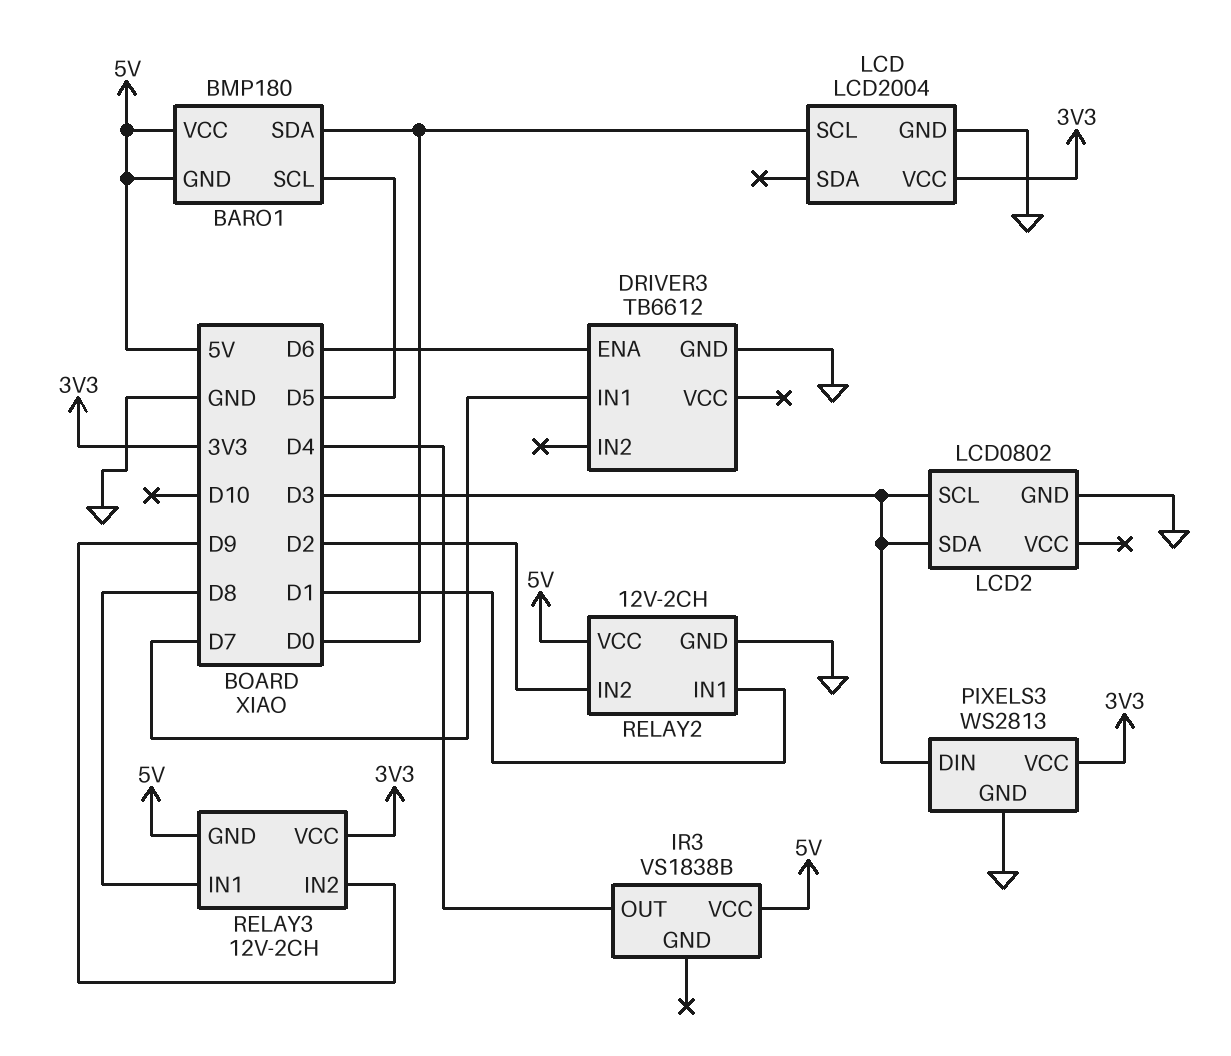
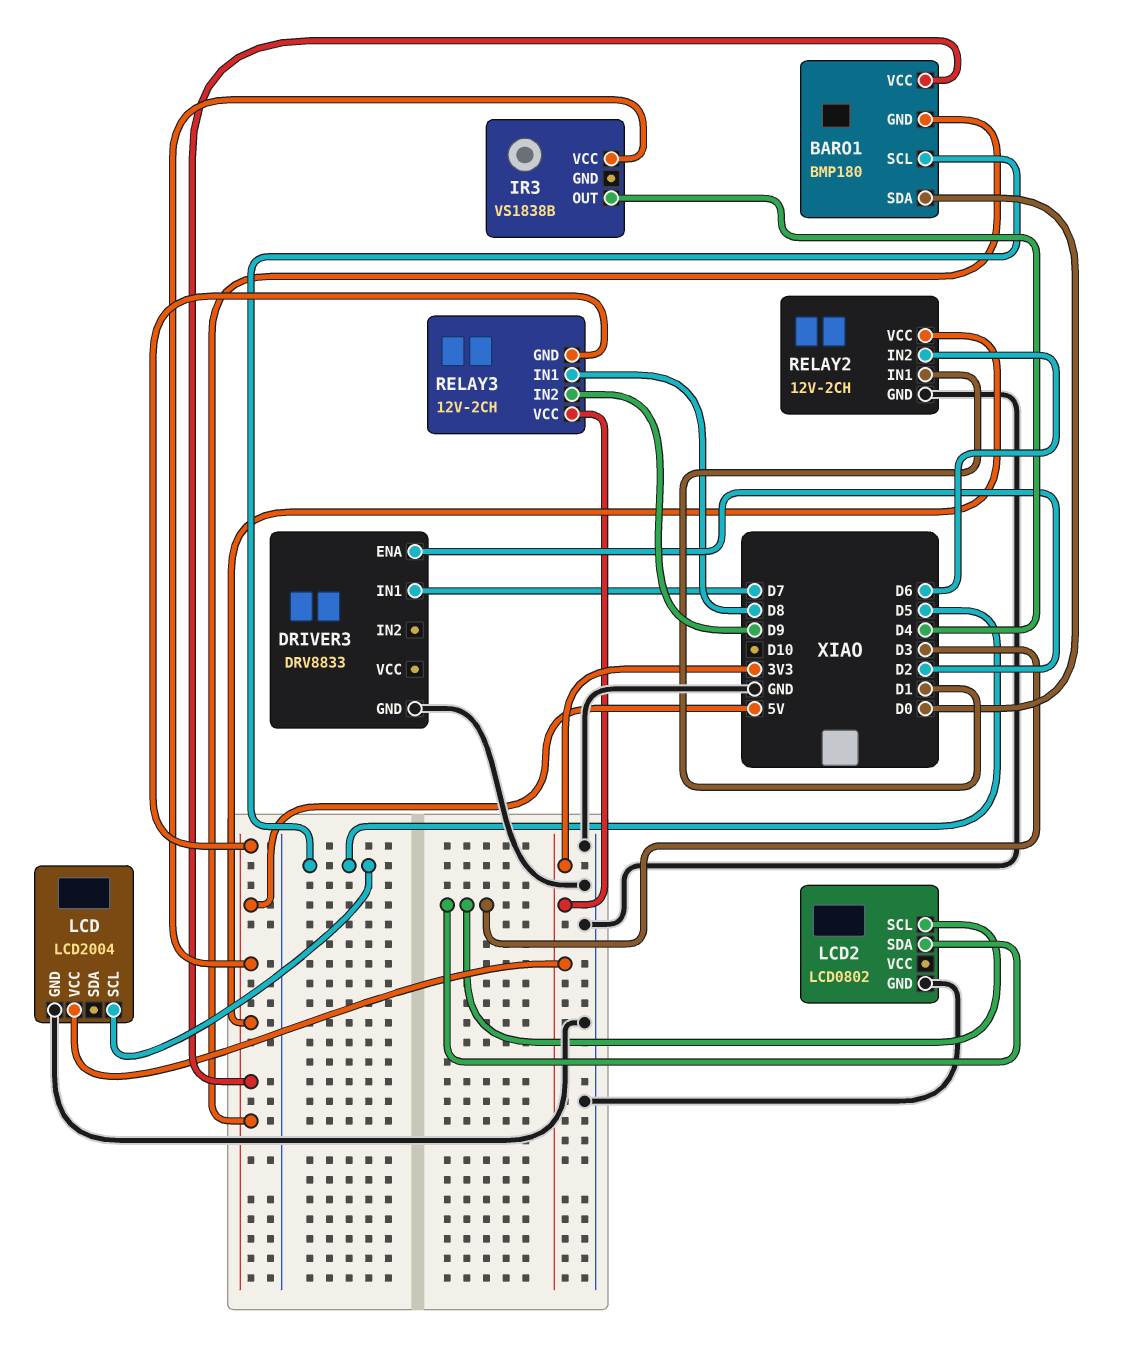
DRIVER3: TB6612 -> DRV8833
DRIVER3 pin ENA: D6 -> D2
LCD pin SCL: D0 -> D5
PIXELS3: WS2813 -> none
PIXELS3 pin DIN: D3 -> none
PIXELS3 pin GND: GND -> none
PIXELS3 pin VCC: 3V3 -> none
RELAY2 pin IN2: D2 -> D6

